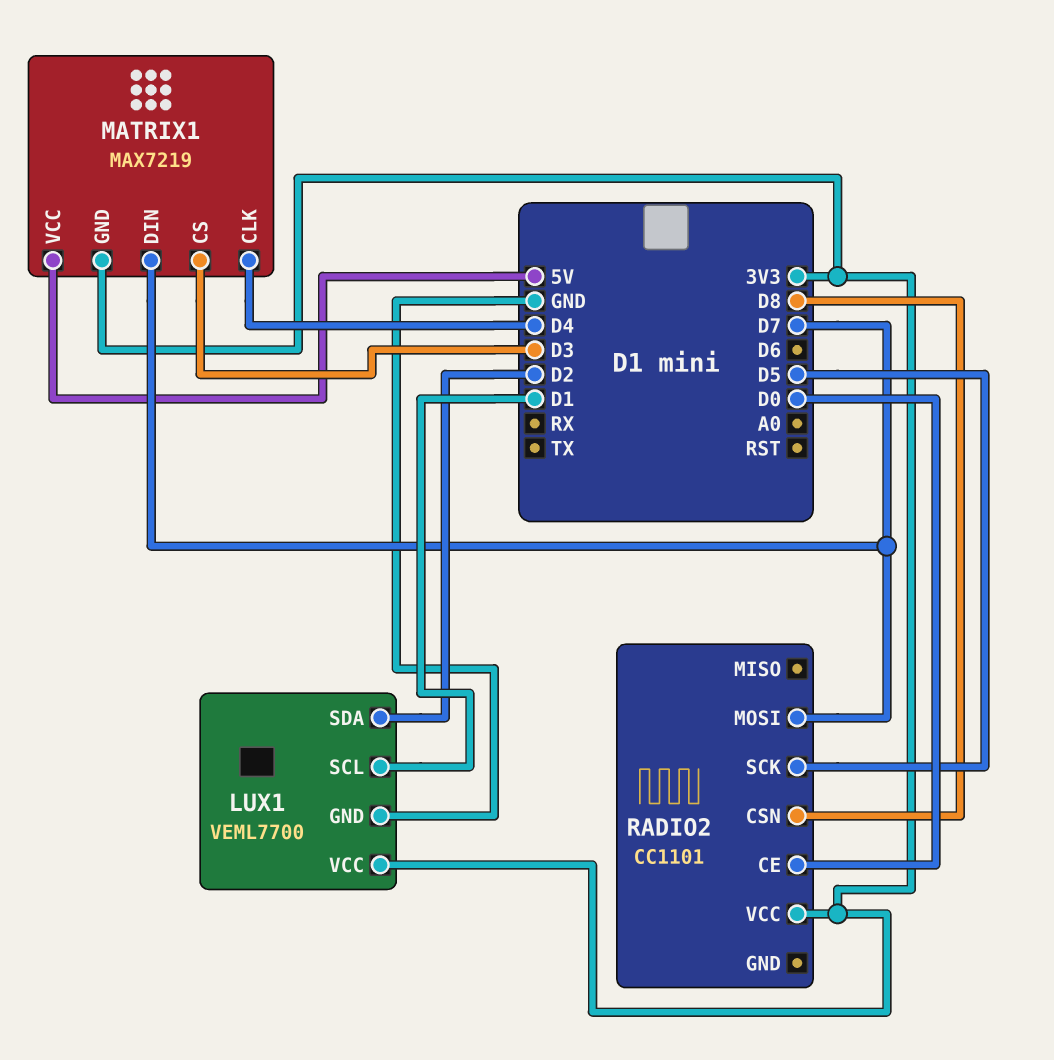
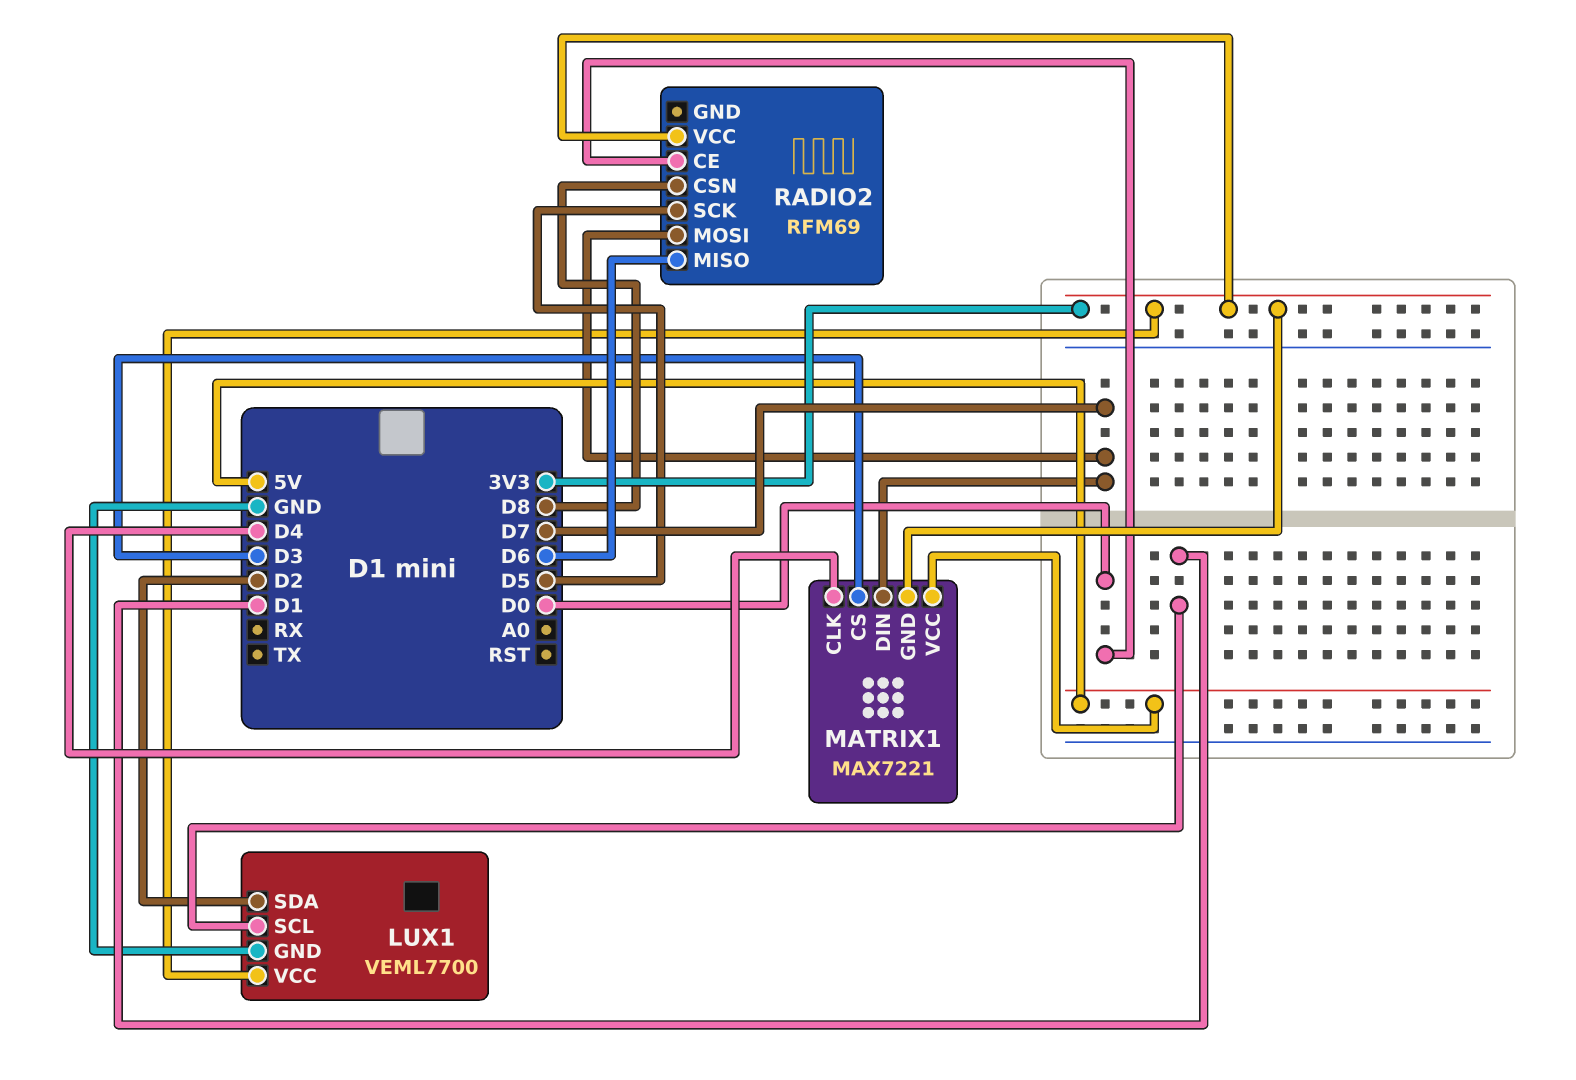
MATRIX1: MAX7219 -> MAX7221
RADIO2: CC1101 -> RFM69
RADIO2 pin MISO: none -> D6

